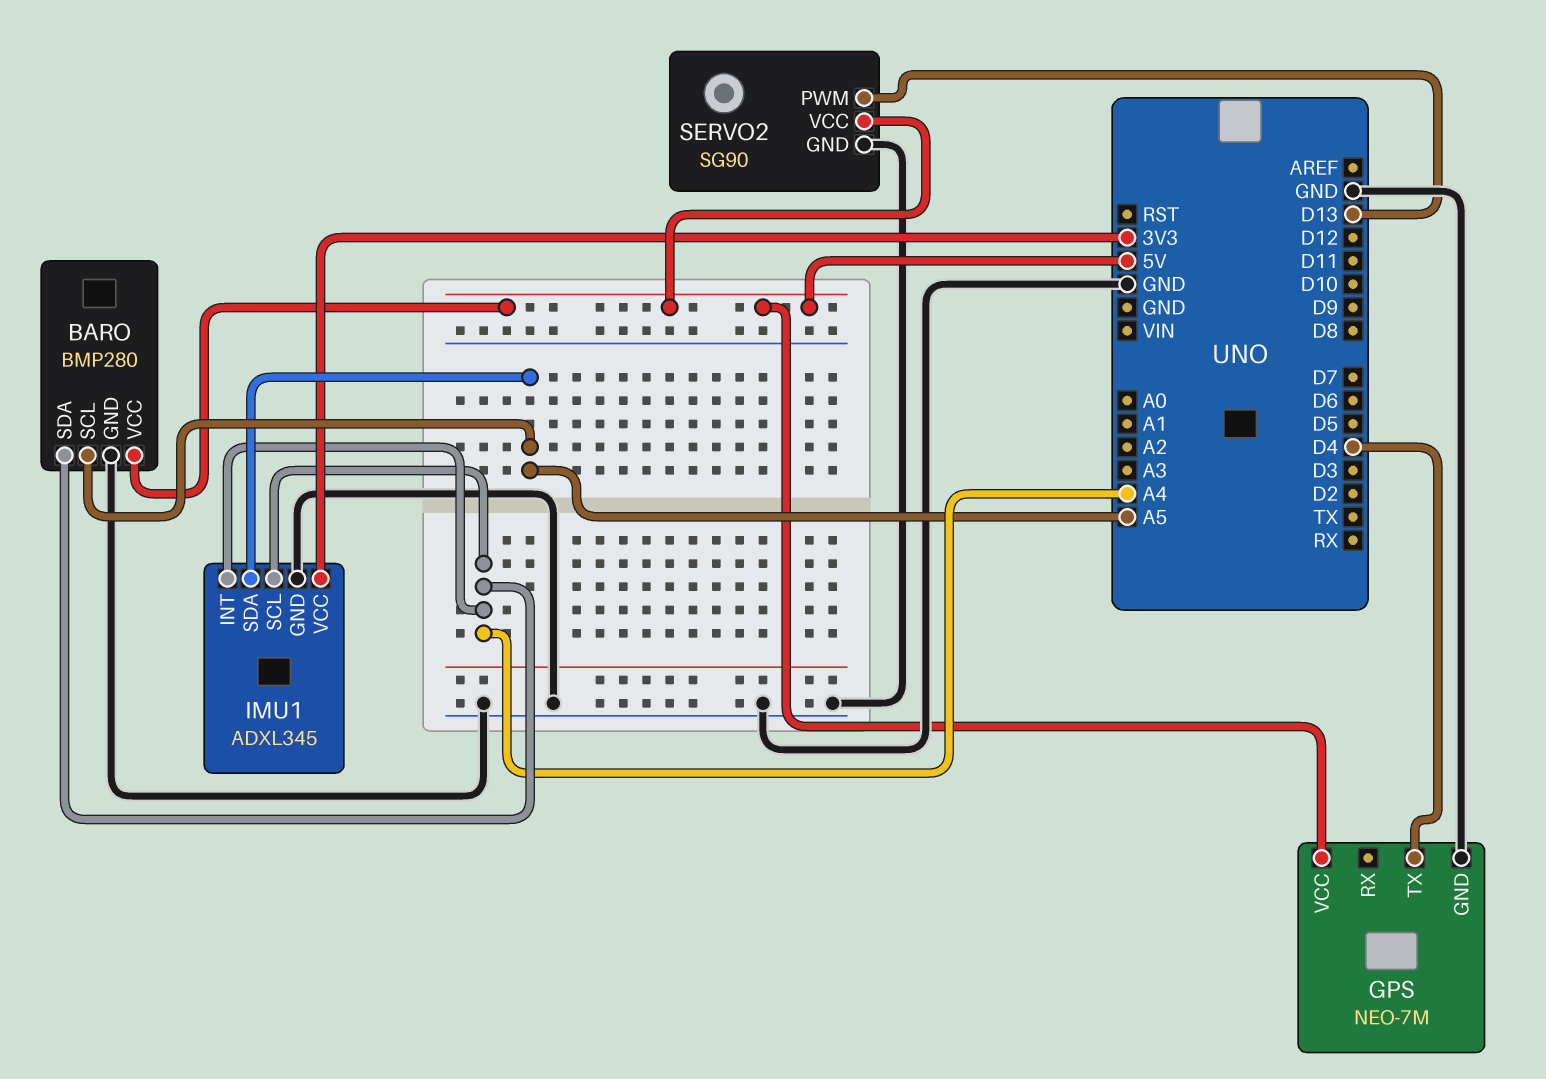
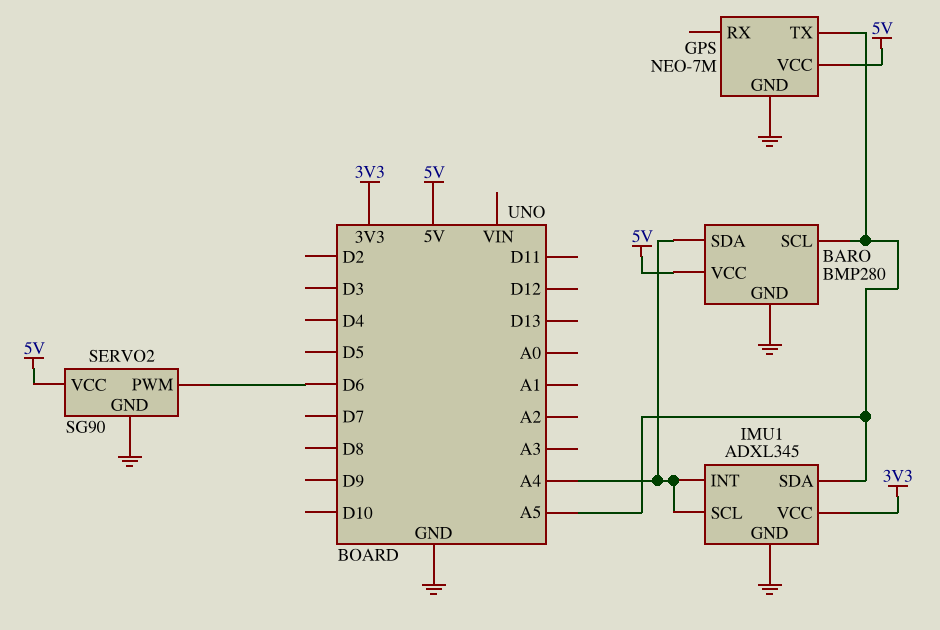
GPS pin TX: D4 -> A5
SERVO2 pin PWM: D13 -> D6

